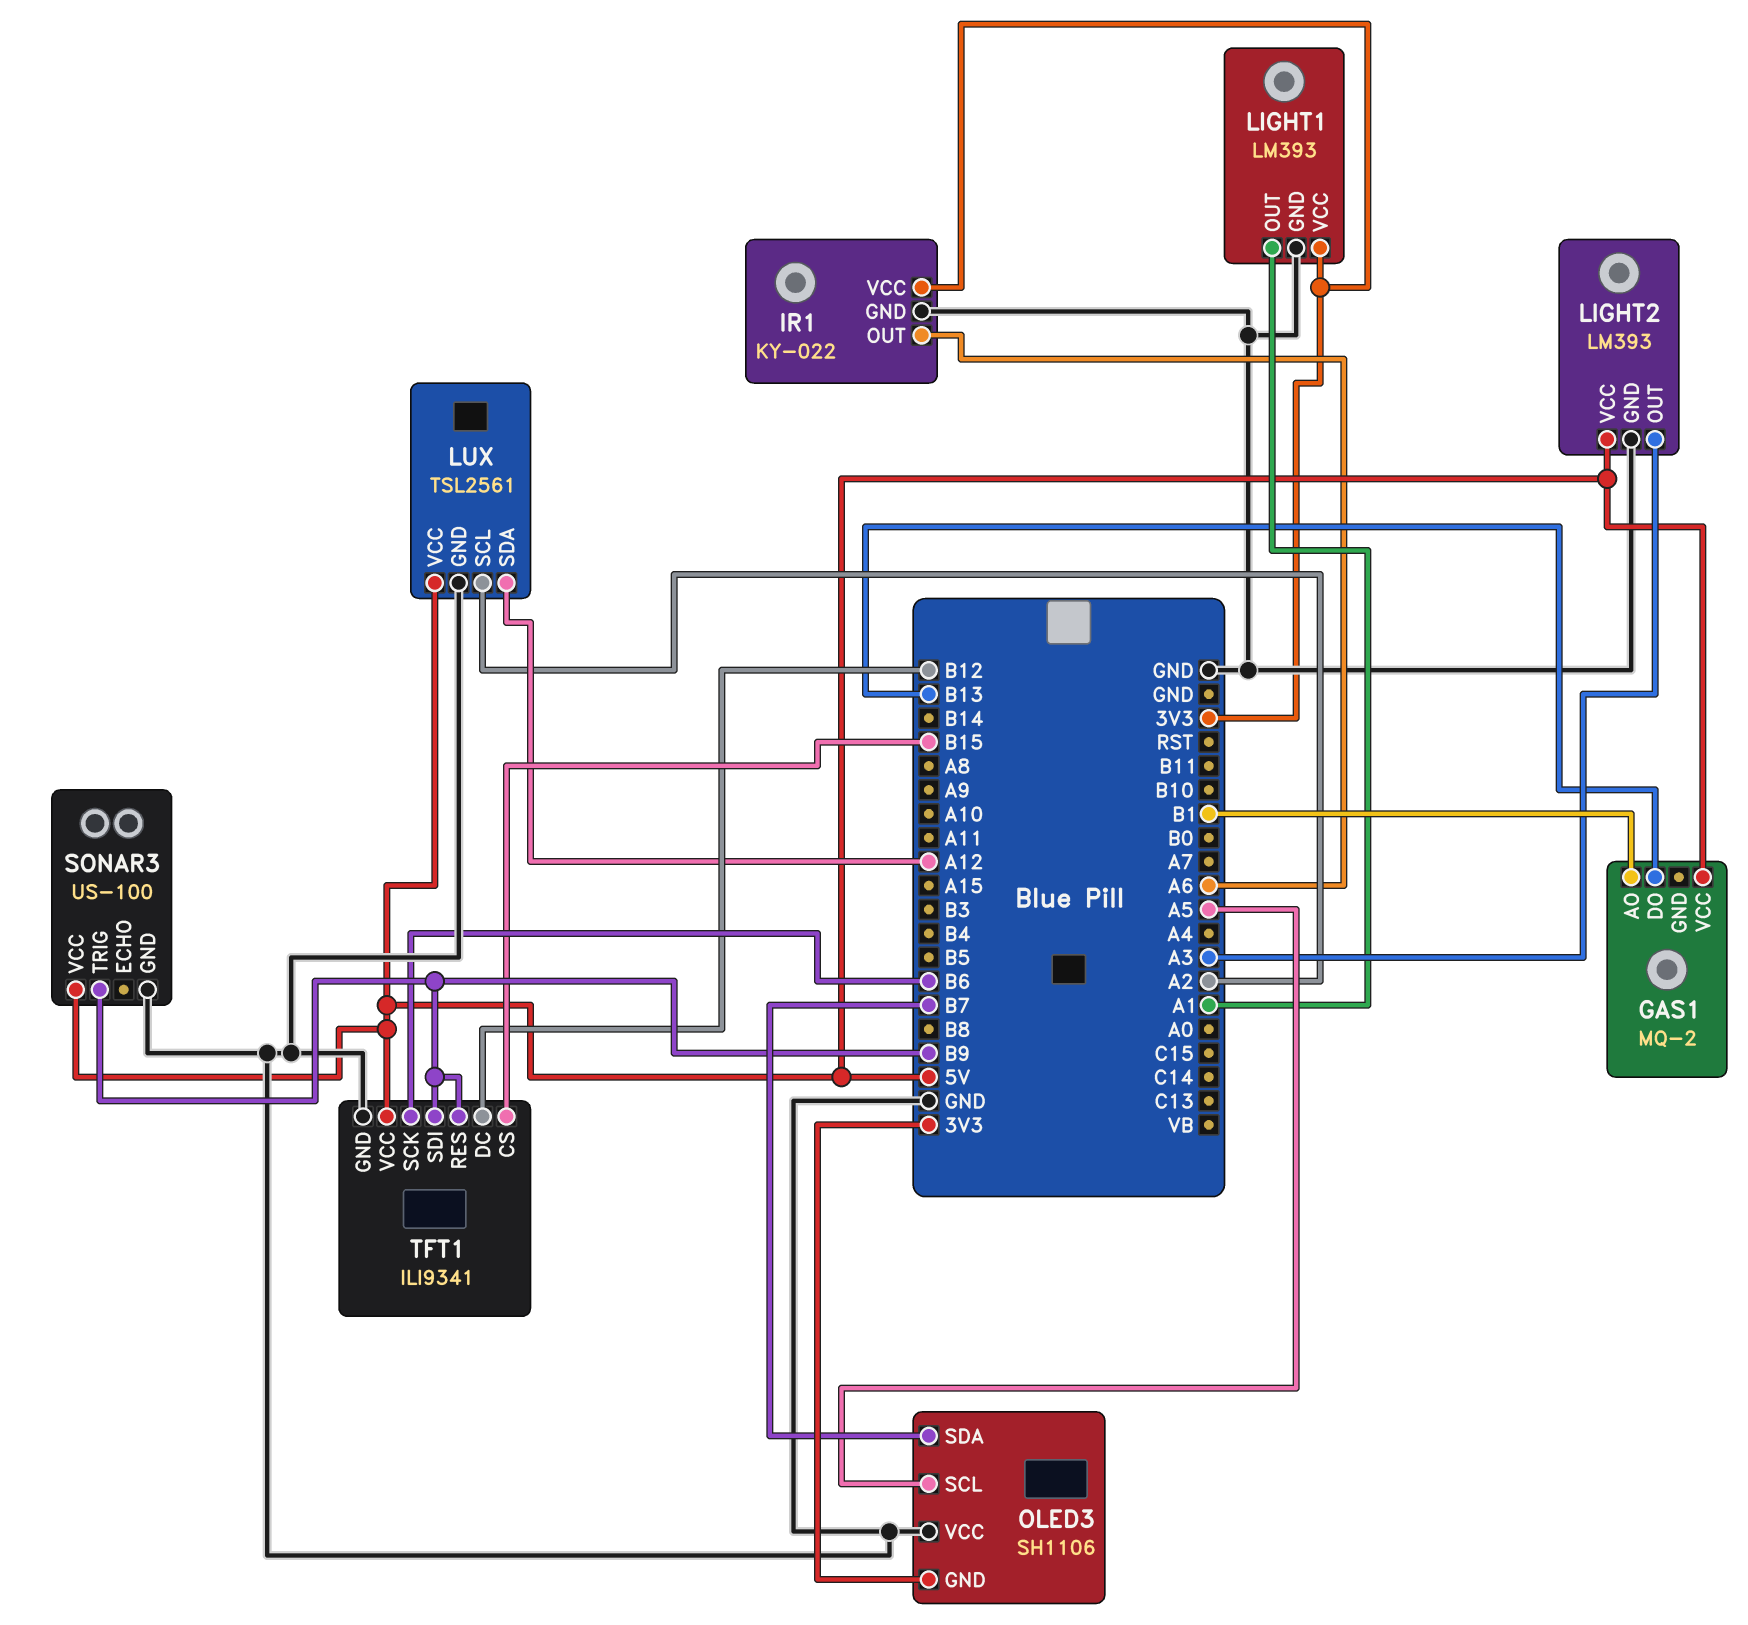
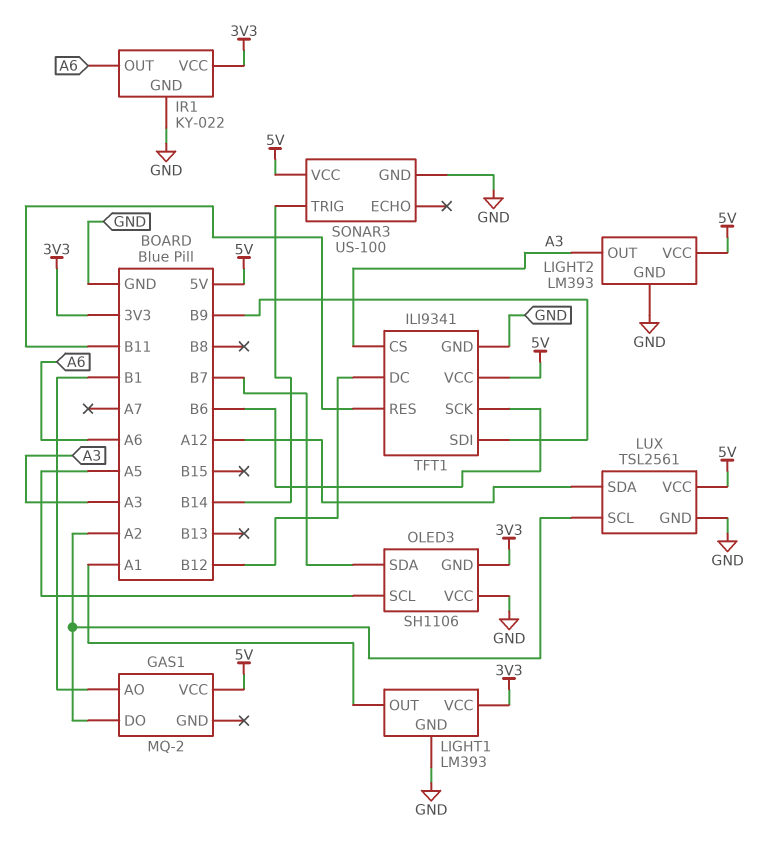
GAS1 pin DO: B13 -> A2
SONAR3 pin TRIG: B9 -> B14
TFT1 pin CS: B15 -> A3
TFT1 pin RES: B9 -> B11

